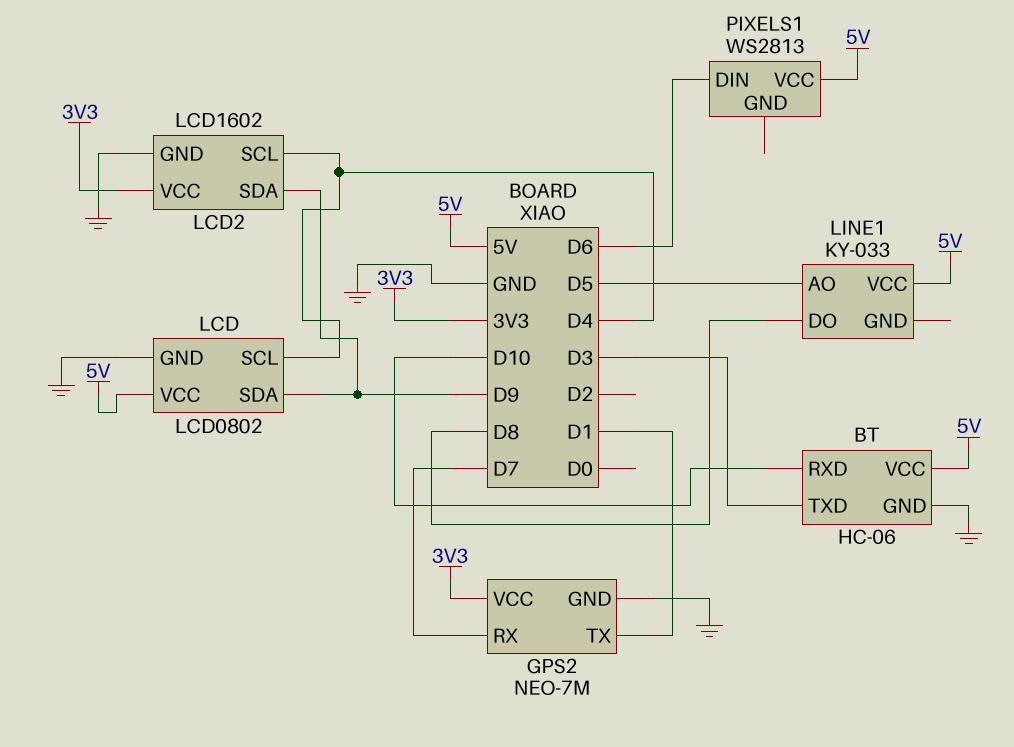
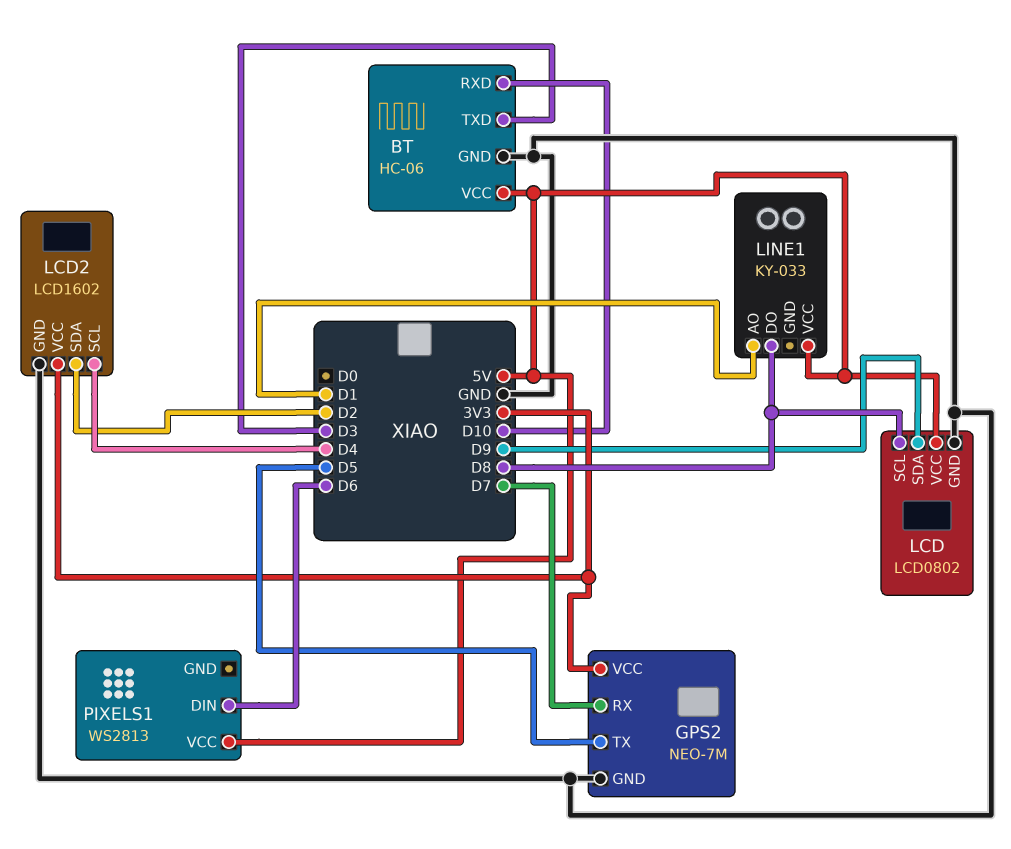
GPS2 pin TX: D1 -> D5
LCD pin SCL: D4 -> D8
LCD2 pin SDA: D9 -> D2
LINE1 pin AO: D5 -> D1

